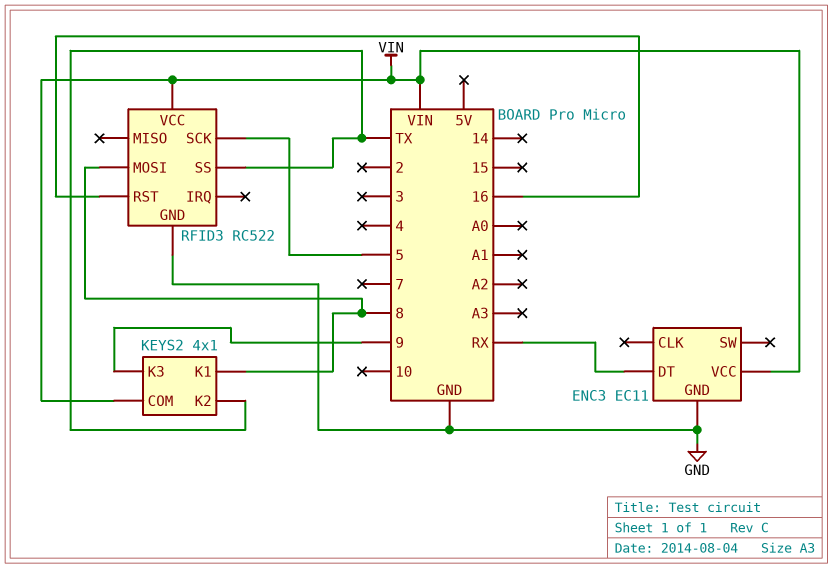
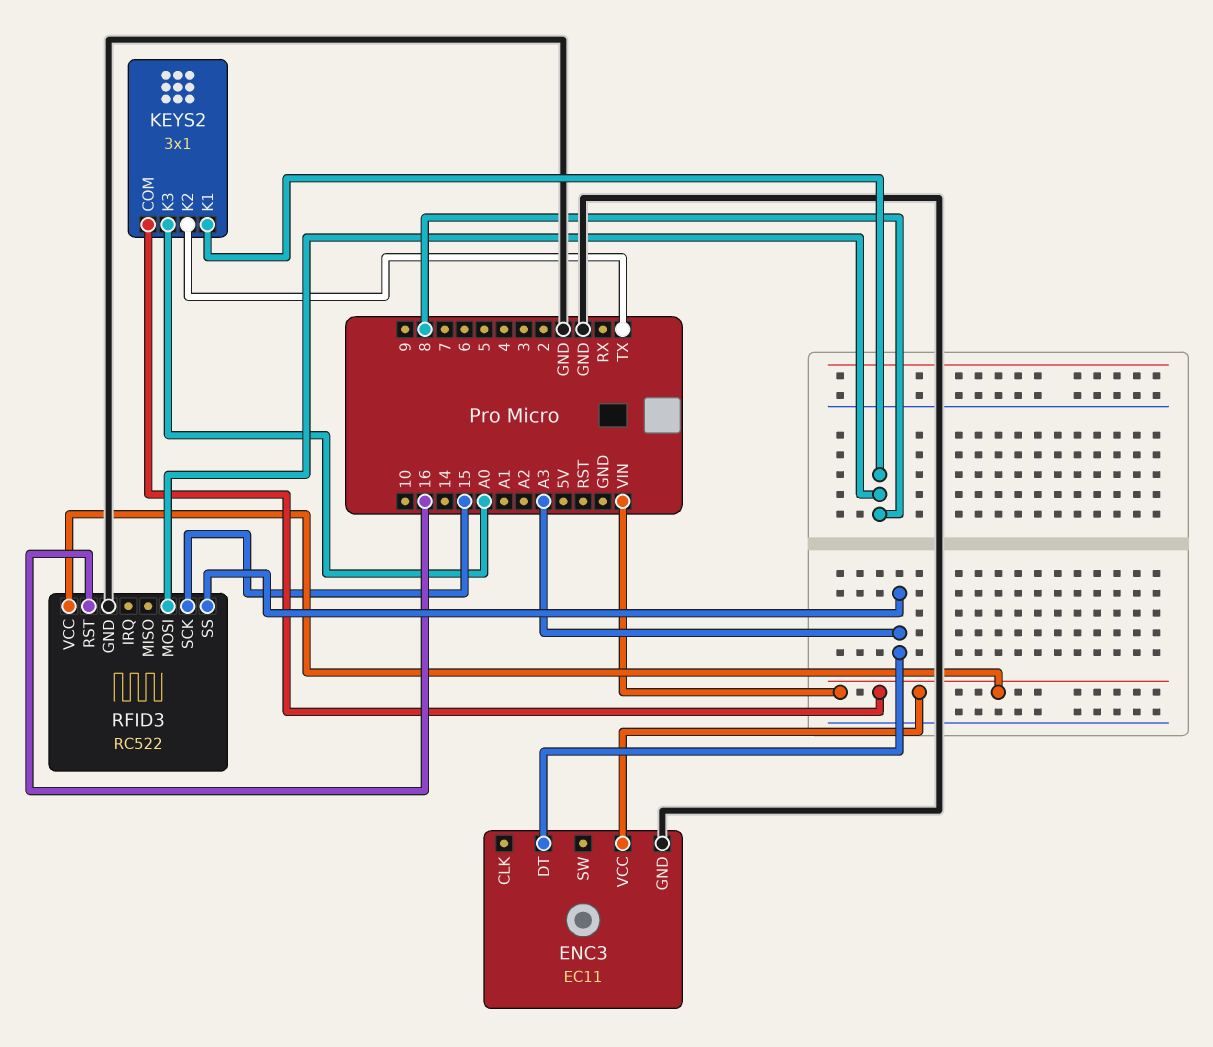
ENC3 pin DT: RX -> A3
KEYS2: 4x1 -> 3x1
KEYS2 pin K3: 9 -> A0
RFID3 pin SCK: 5 -> 15
RFID3 pin SS: TX -> A3

